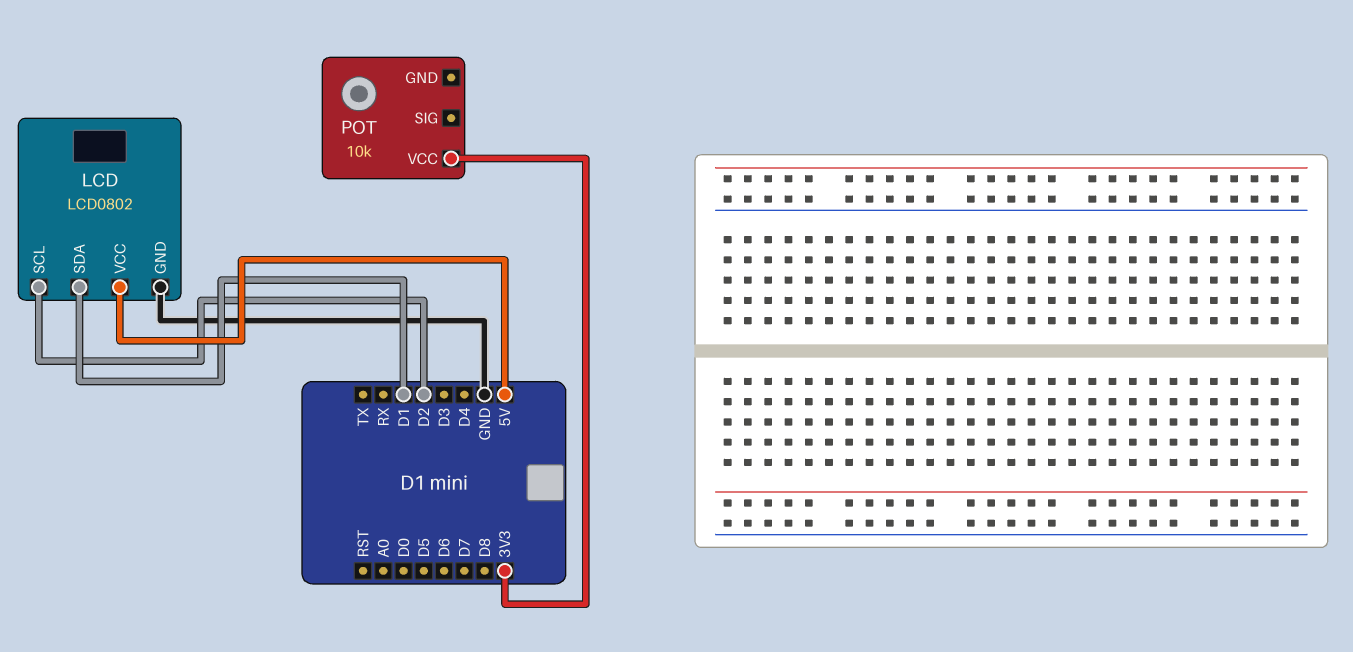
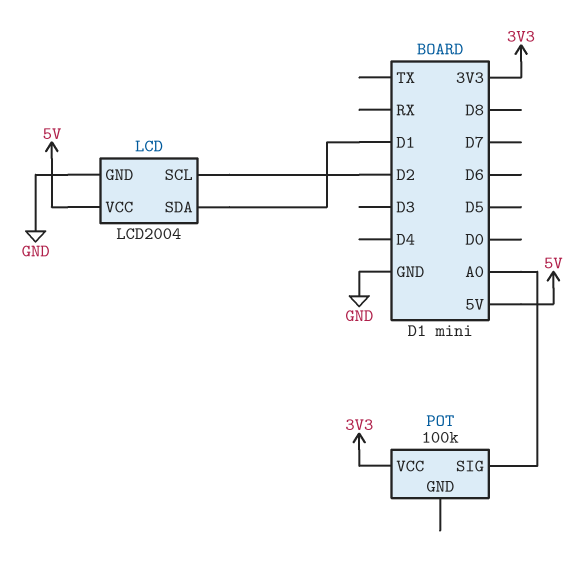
LCD: LCD0802 -> LCD2004
POT: 10k -> 100k
POT pin SIG: none -> A0

